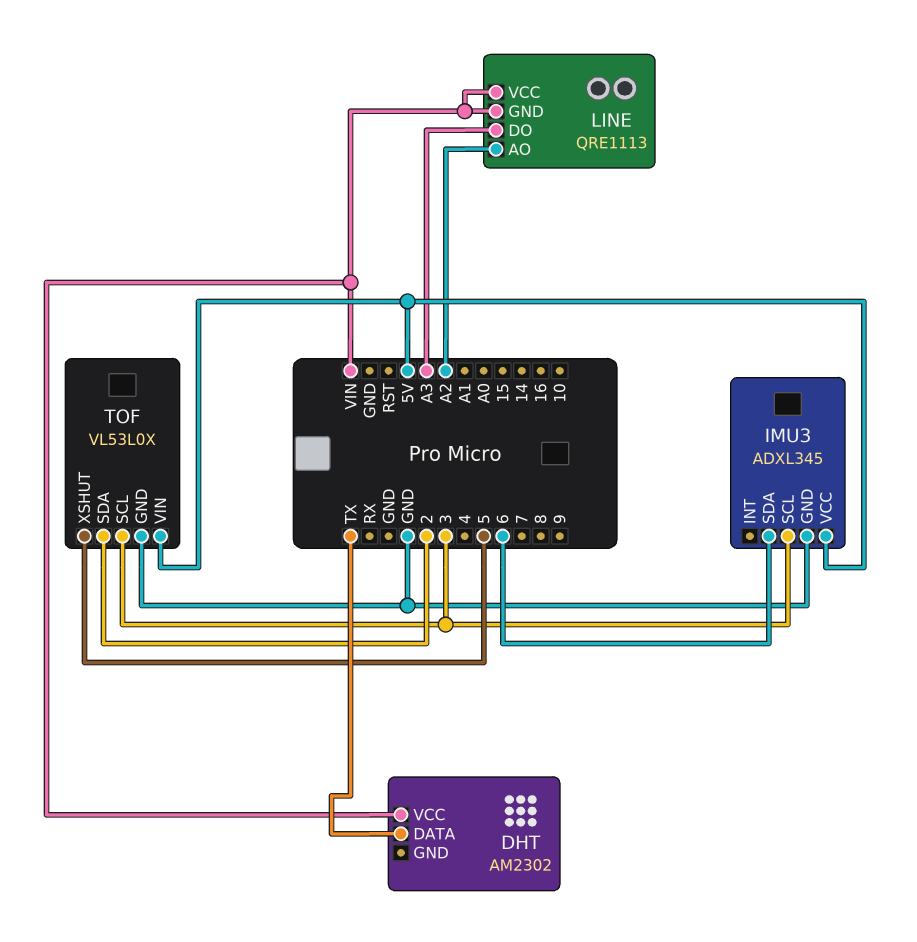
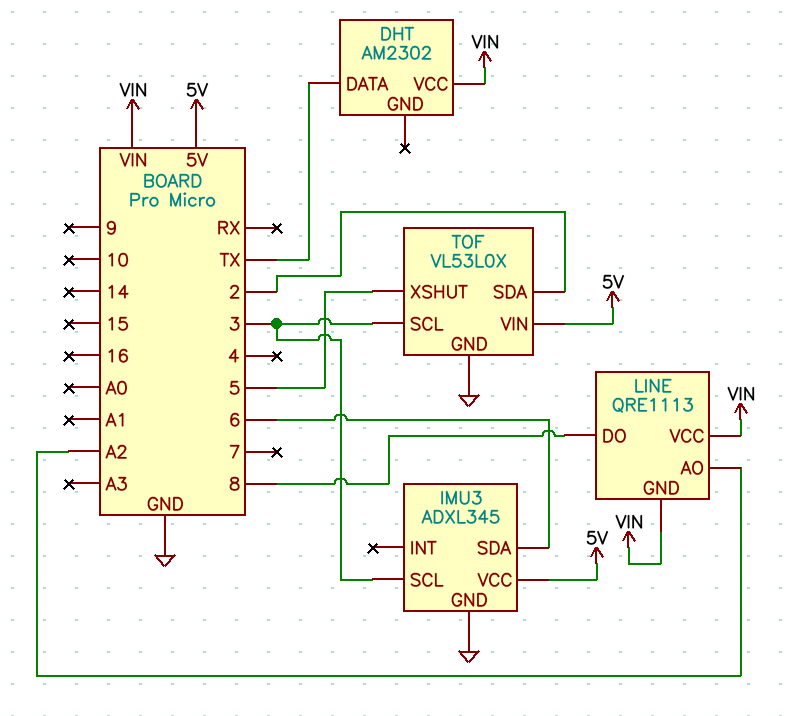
LINE pin DO: A3 -> 8

